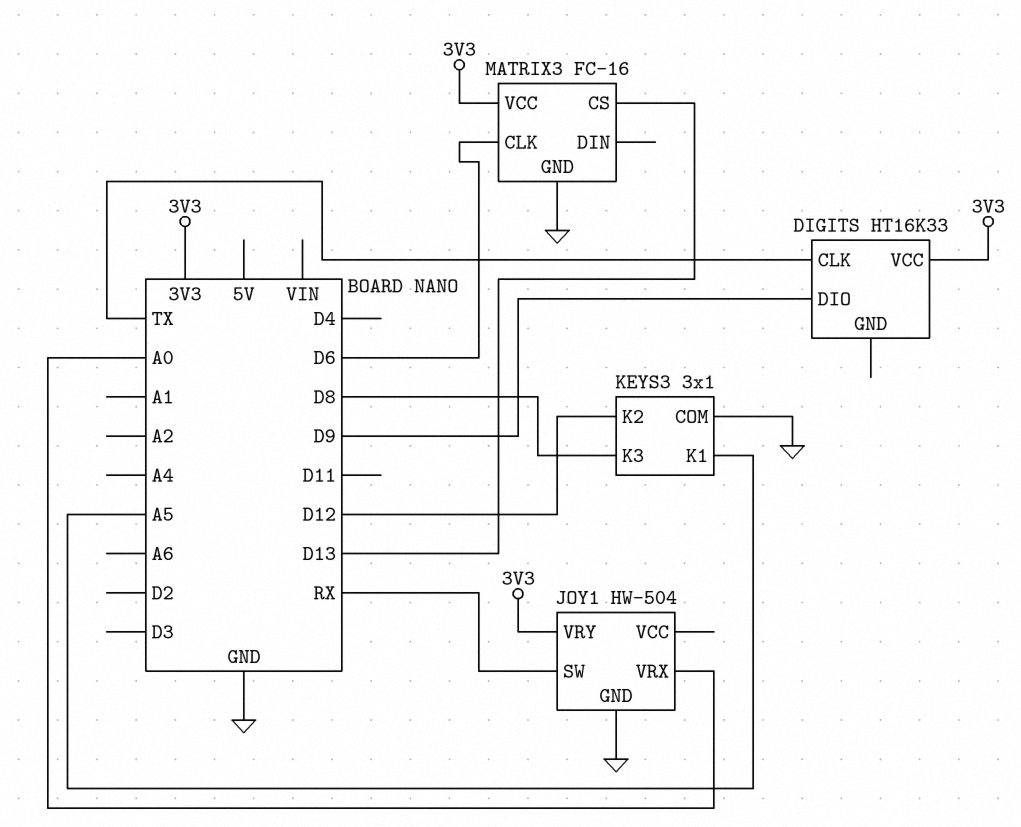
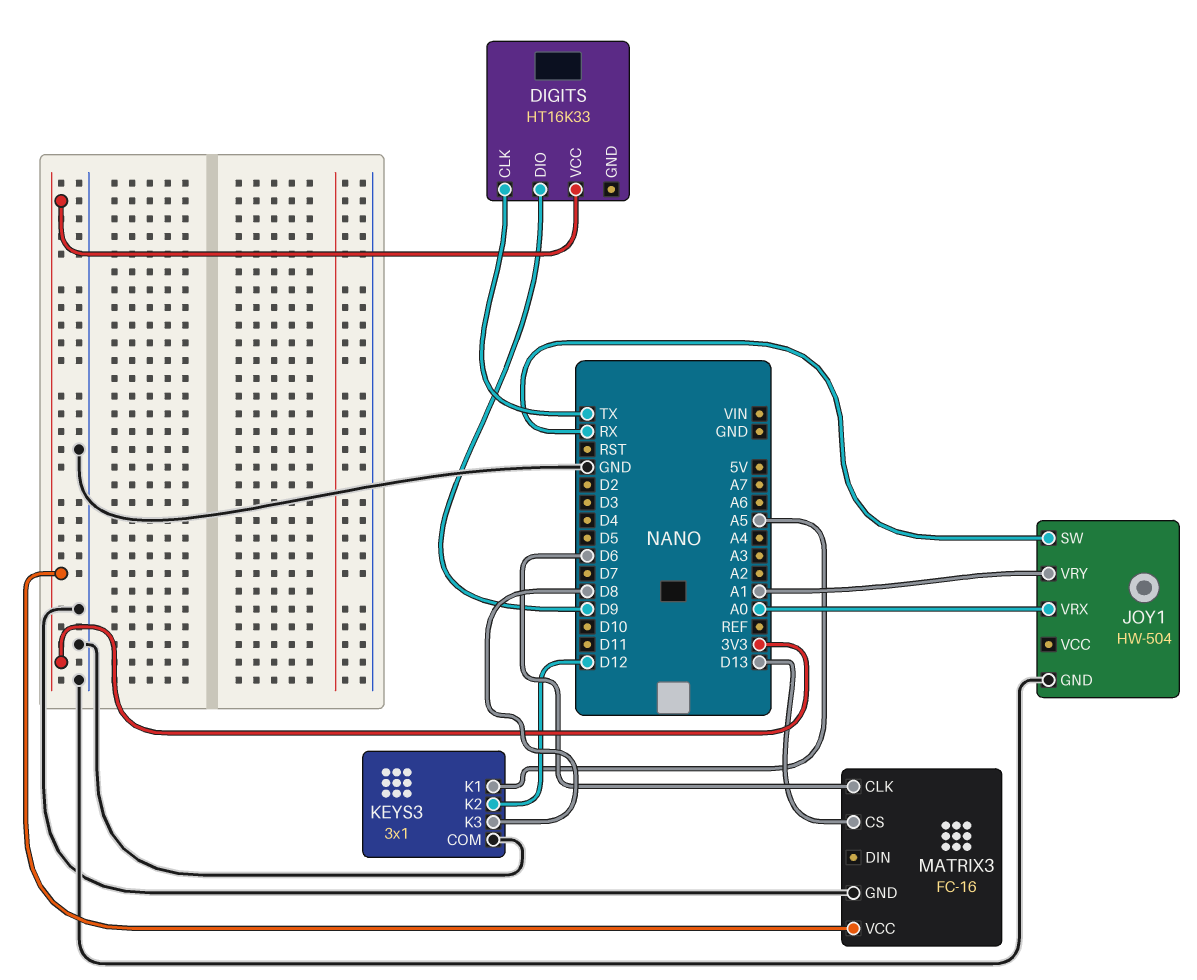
JOY1 pin VRY: 3V3 -> A1

